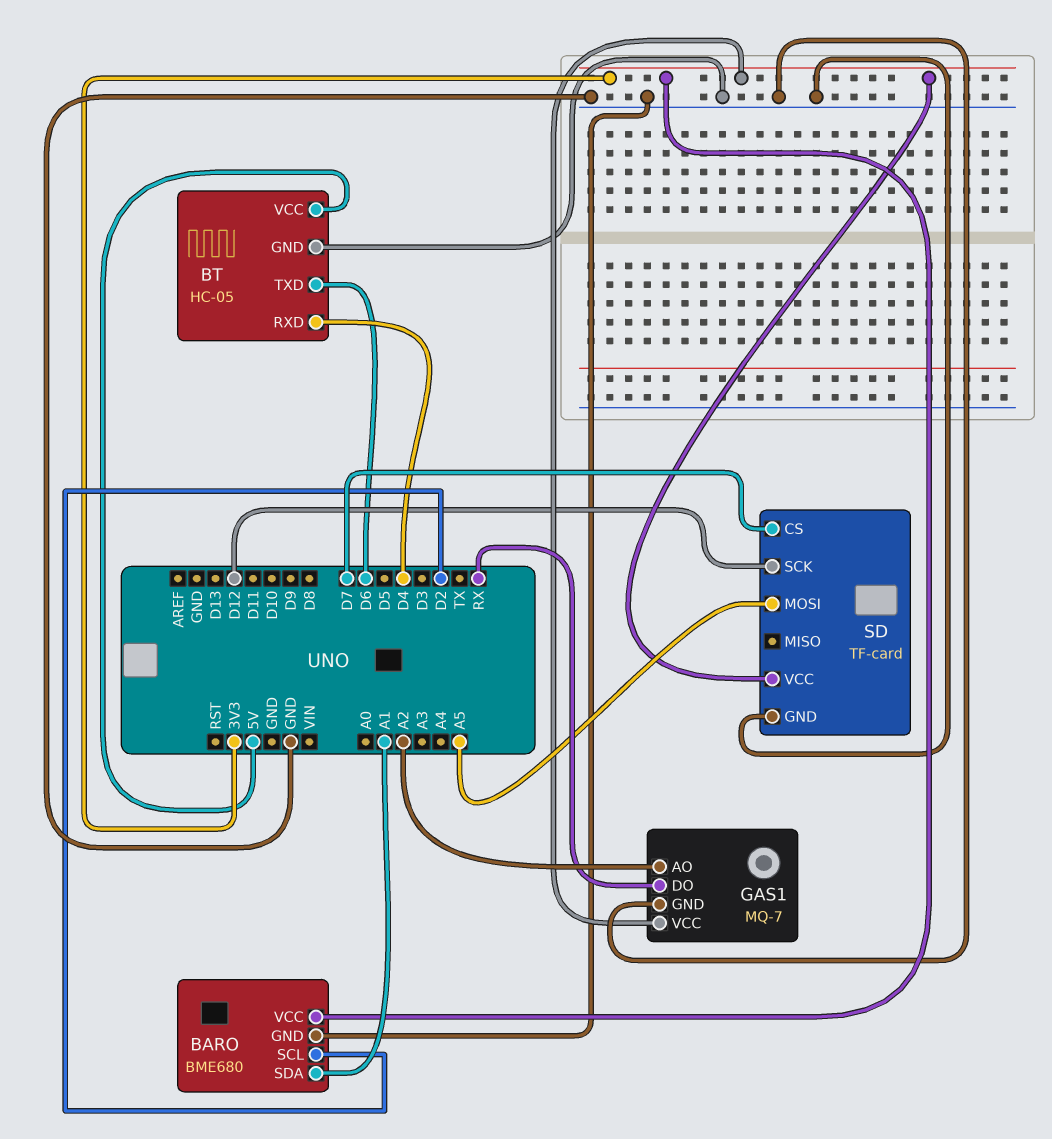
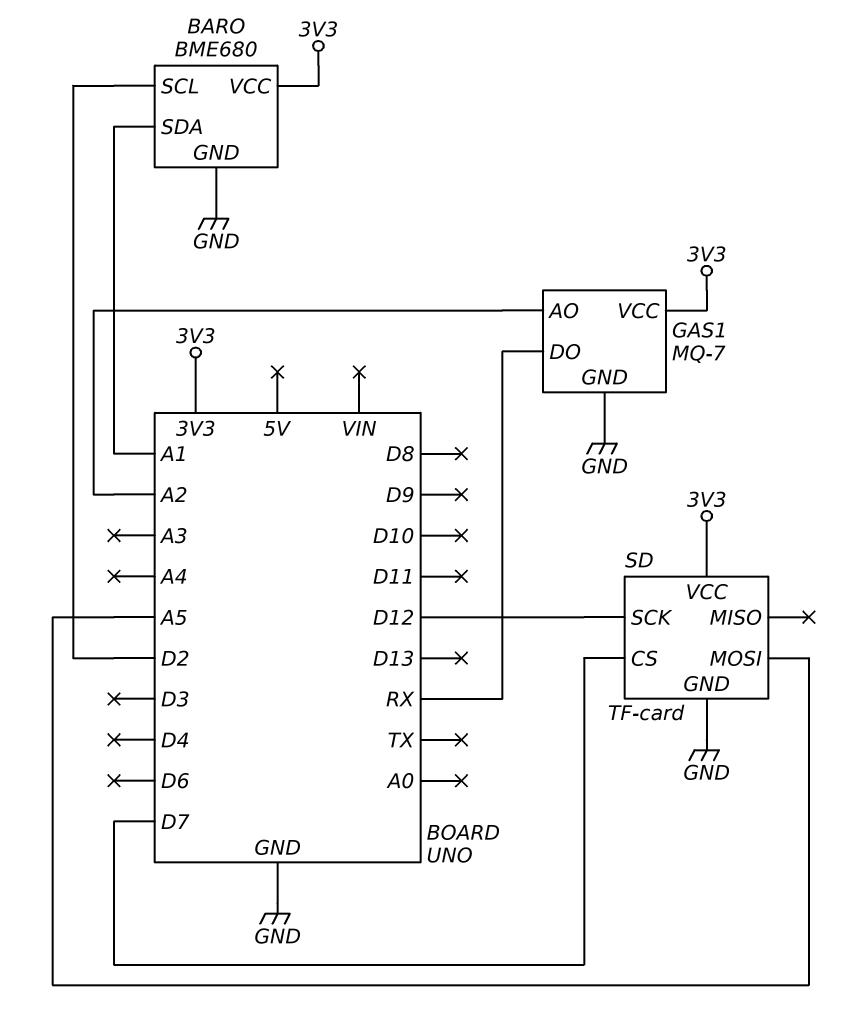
BT: HC-05 -> none
BT pin GND: GND -> none
BT pin RXD: D4 -> none
BT pin TXD: D6 -> none
BT pin VCC: 5V -> none

